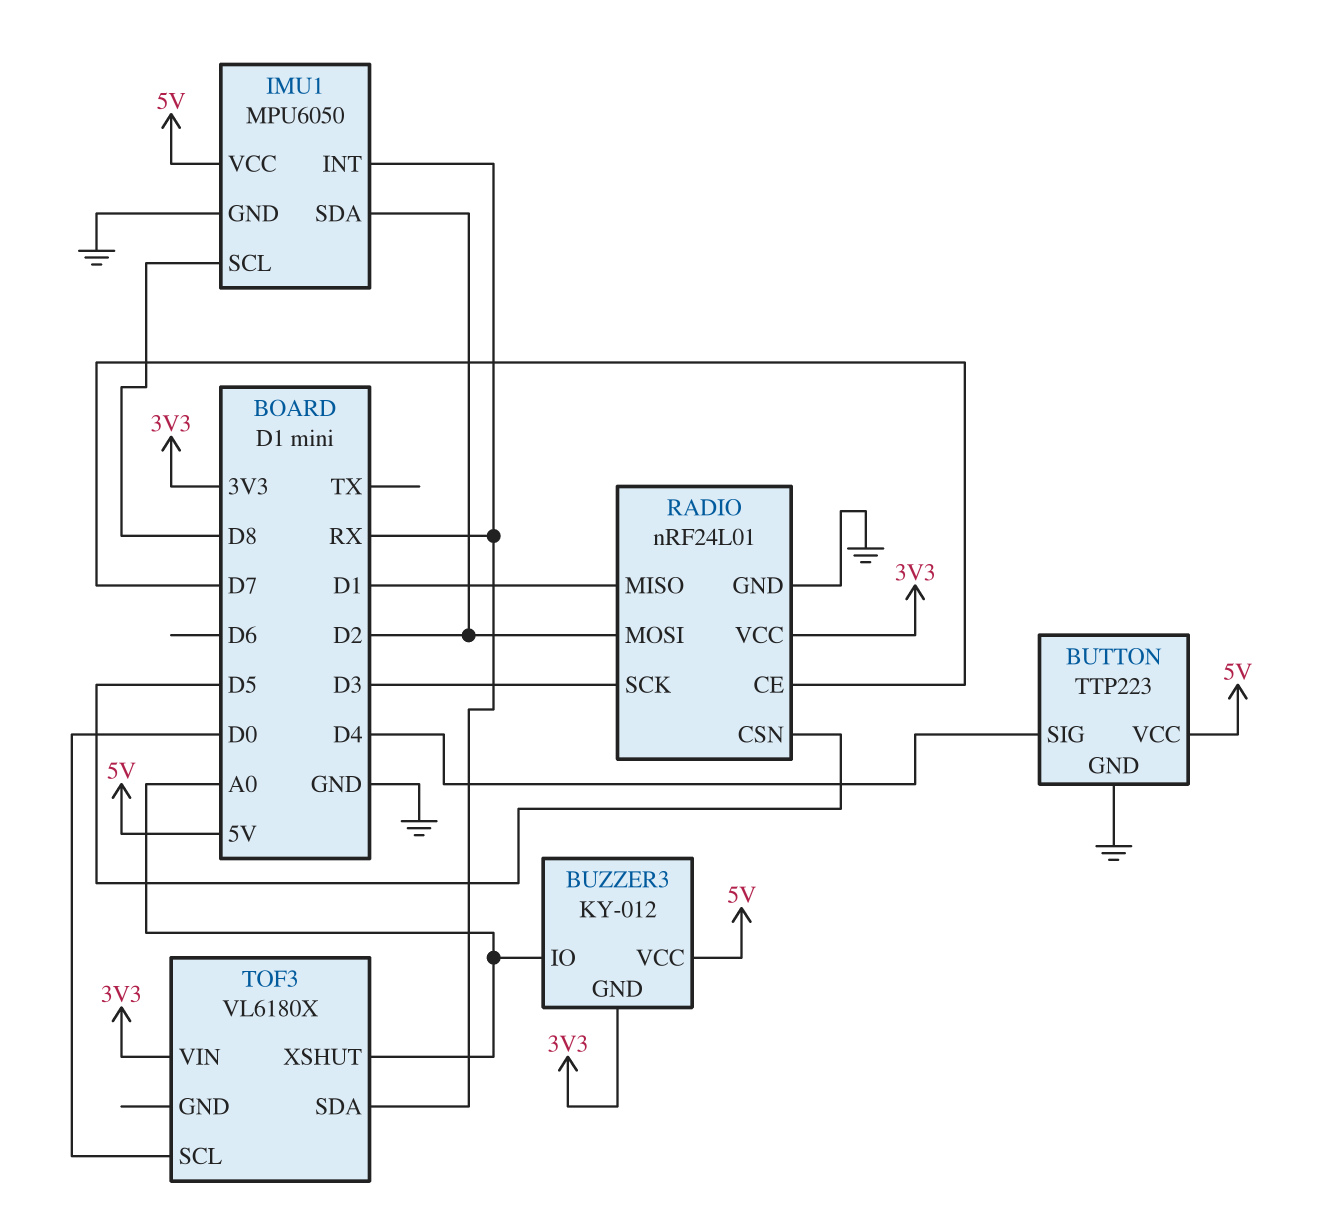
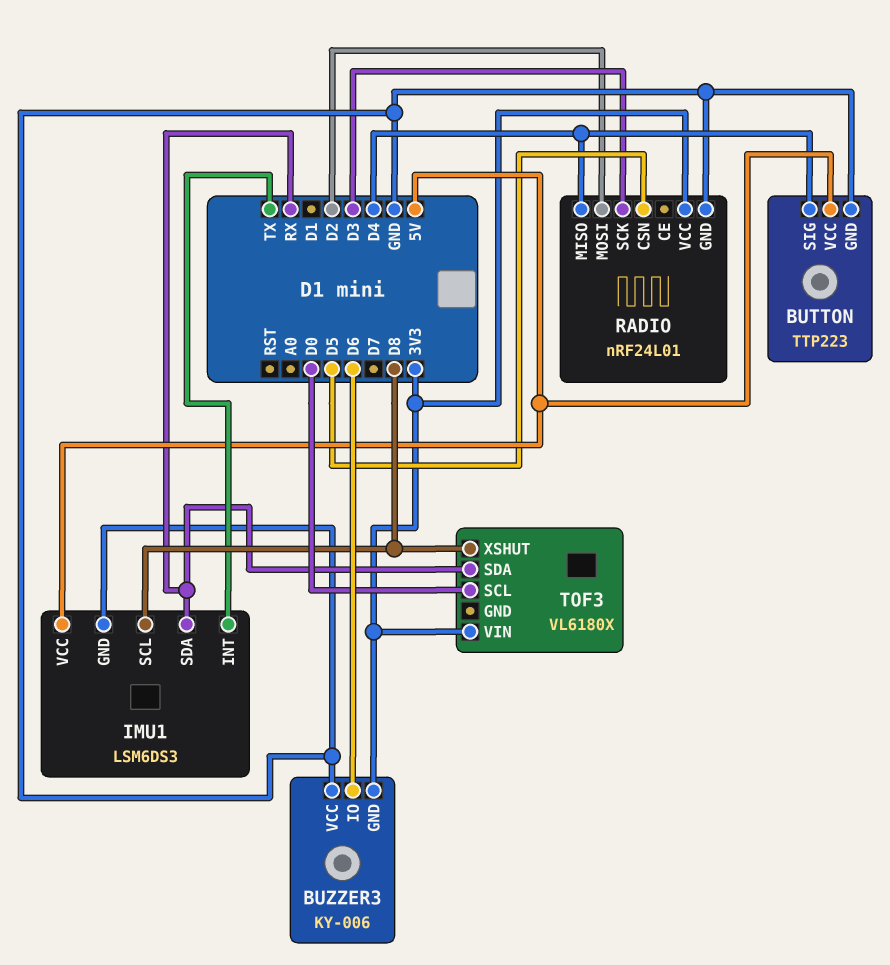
BUZZER3: KY-012 -> KY-006
BUZZER3 pin IO: A0 -> D6
BUZZER3 pin VCC: 5V -> GND
IMU1: MPU6050 -> LSM6DS3
IMU1 pin INT: RX -> TX
IMU1 pin SDA: D2 -> RX
RADIO pin CE: D7 -> none
RADIO pin MISO: D1 -> D4
TOF3 pin XSHUT: A0 -> D8

